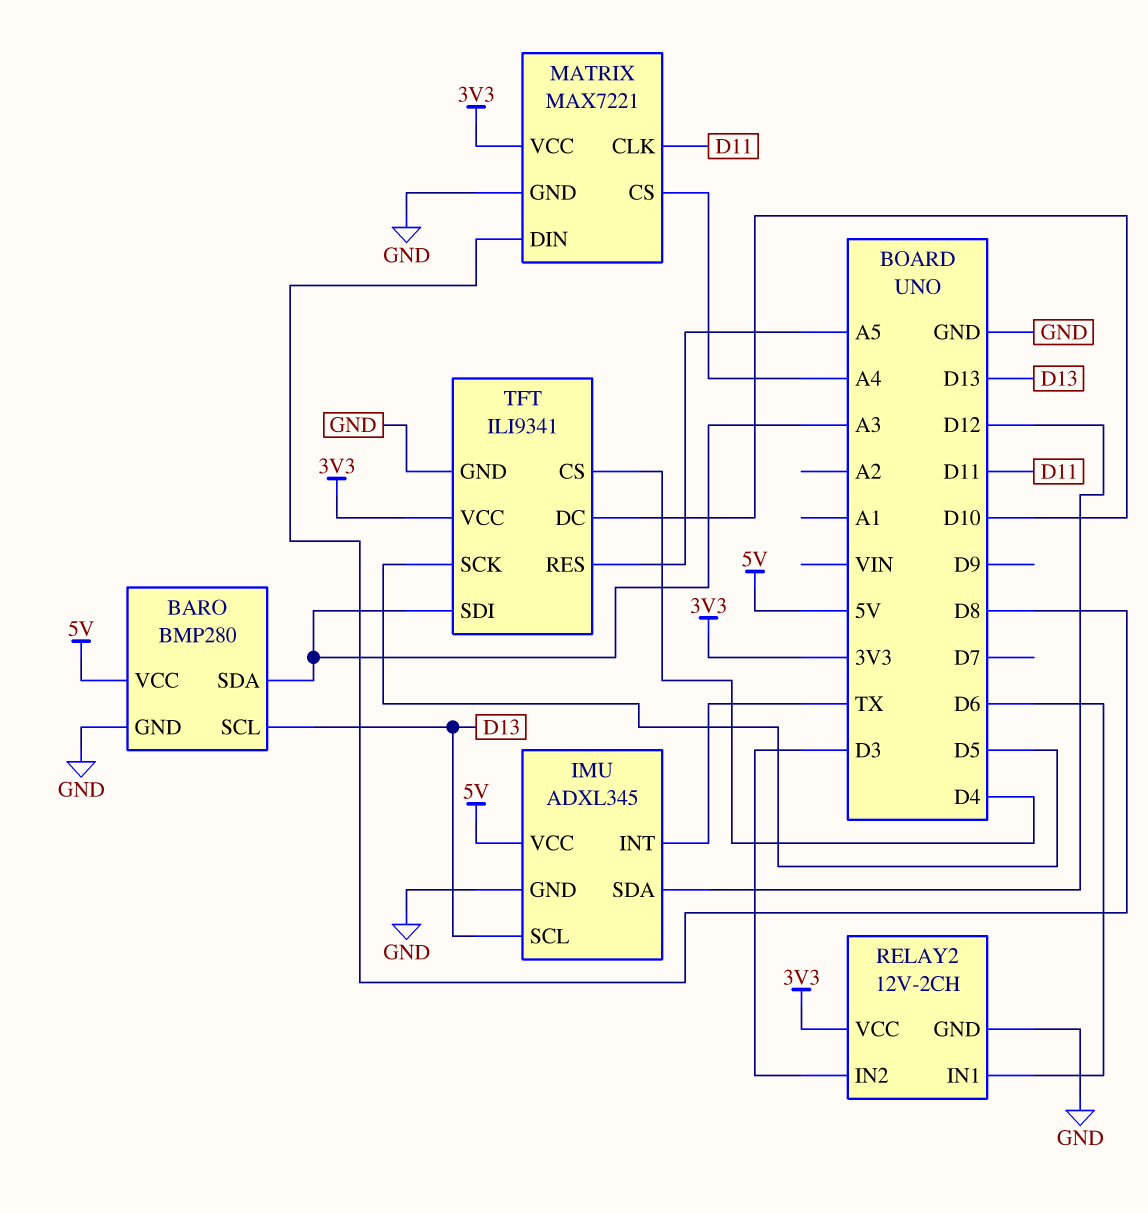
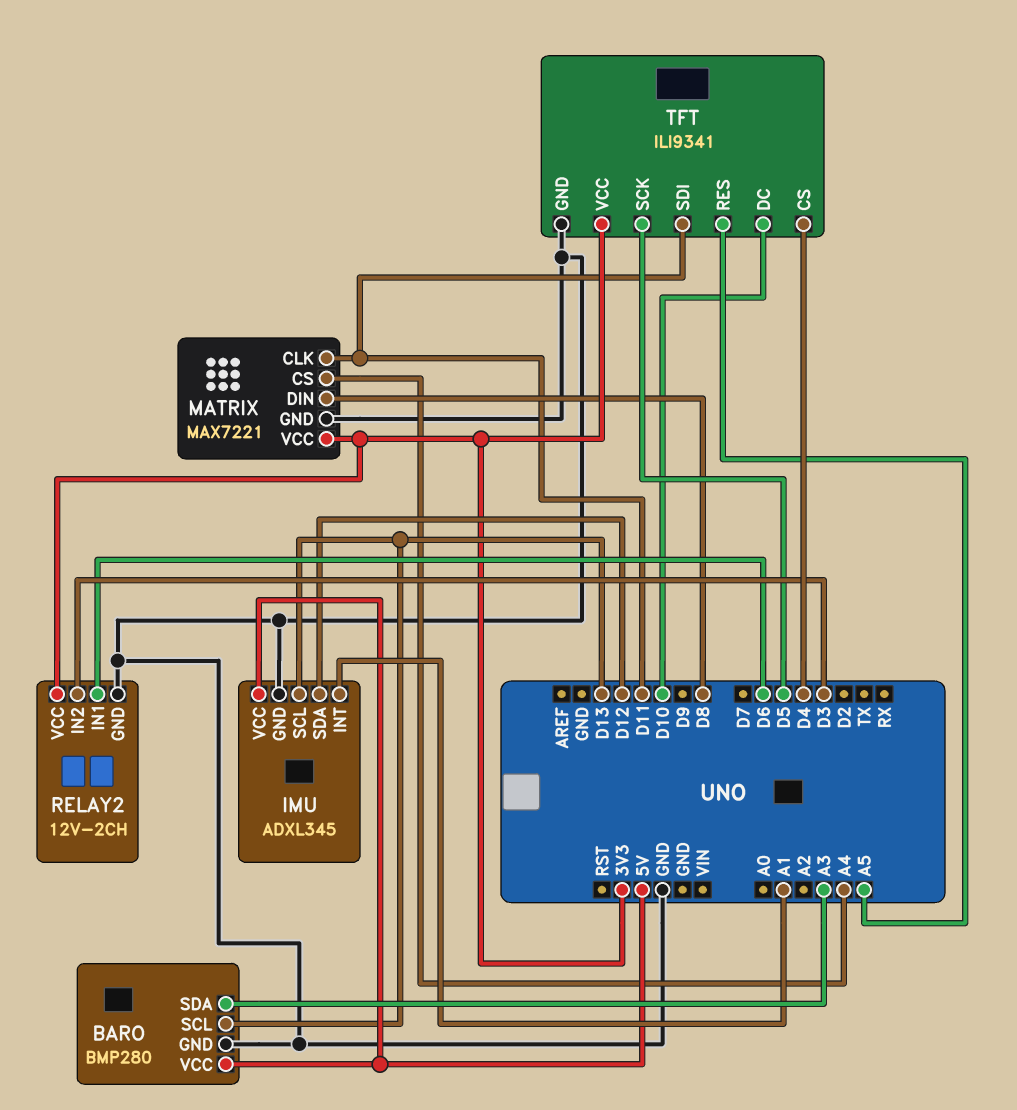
IMU pin INT: TX -> A1
TFT pin SDI: A3 -> D11

